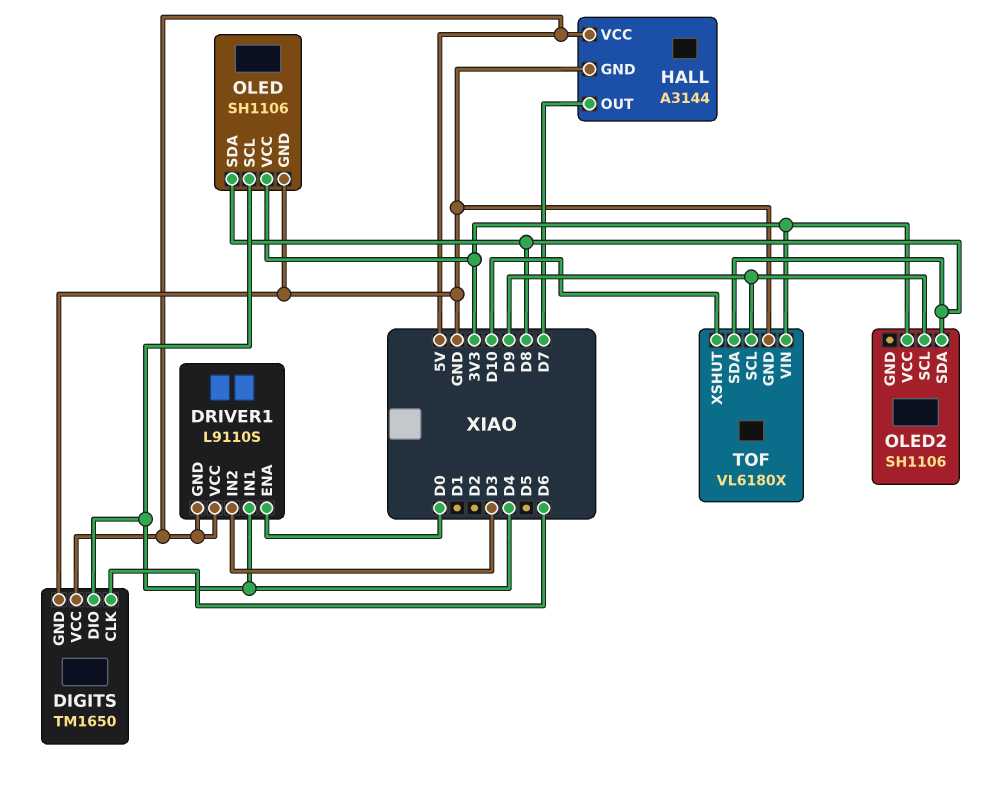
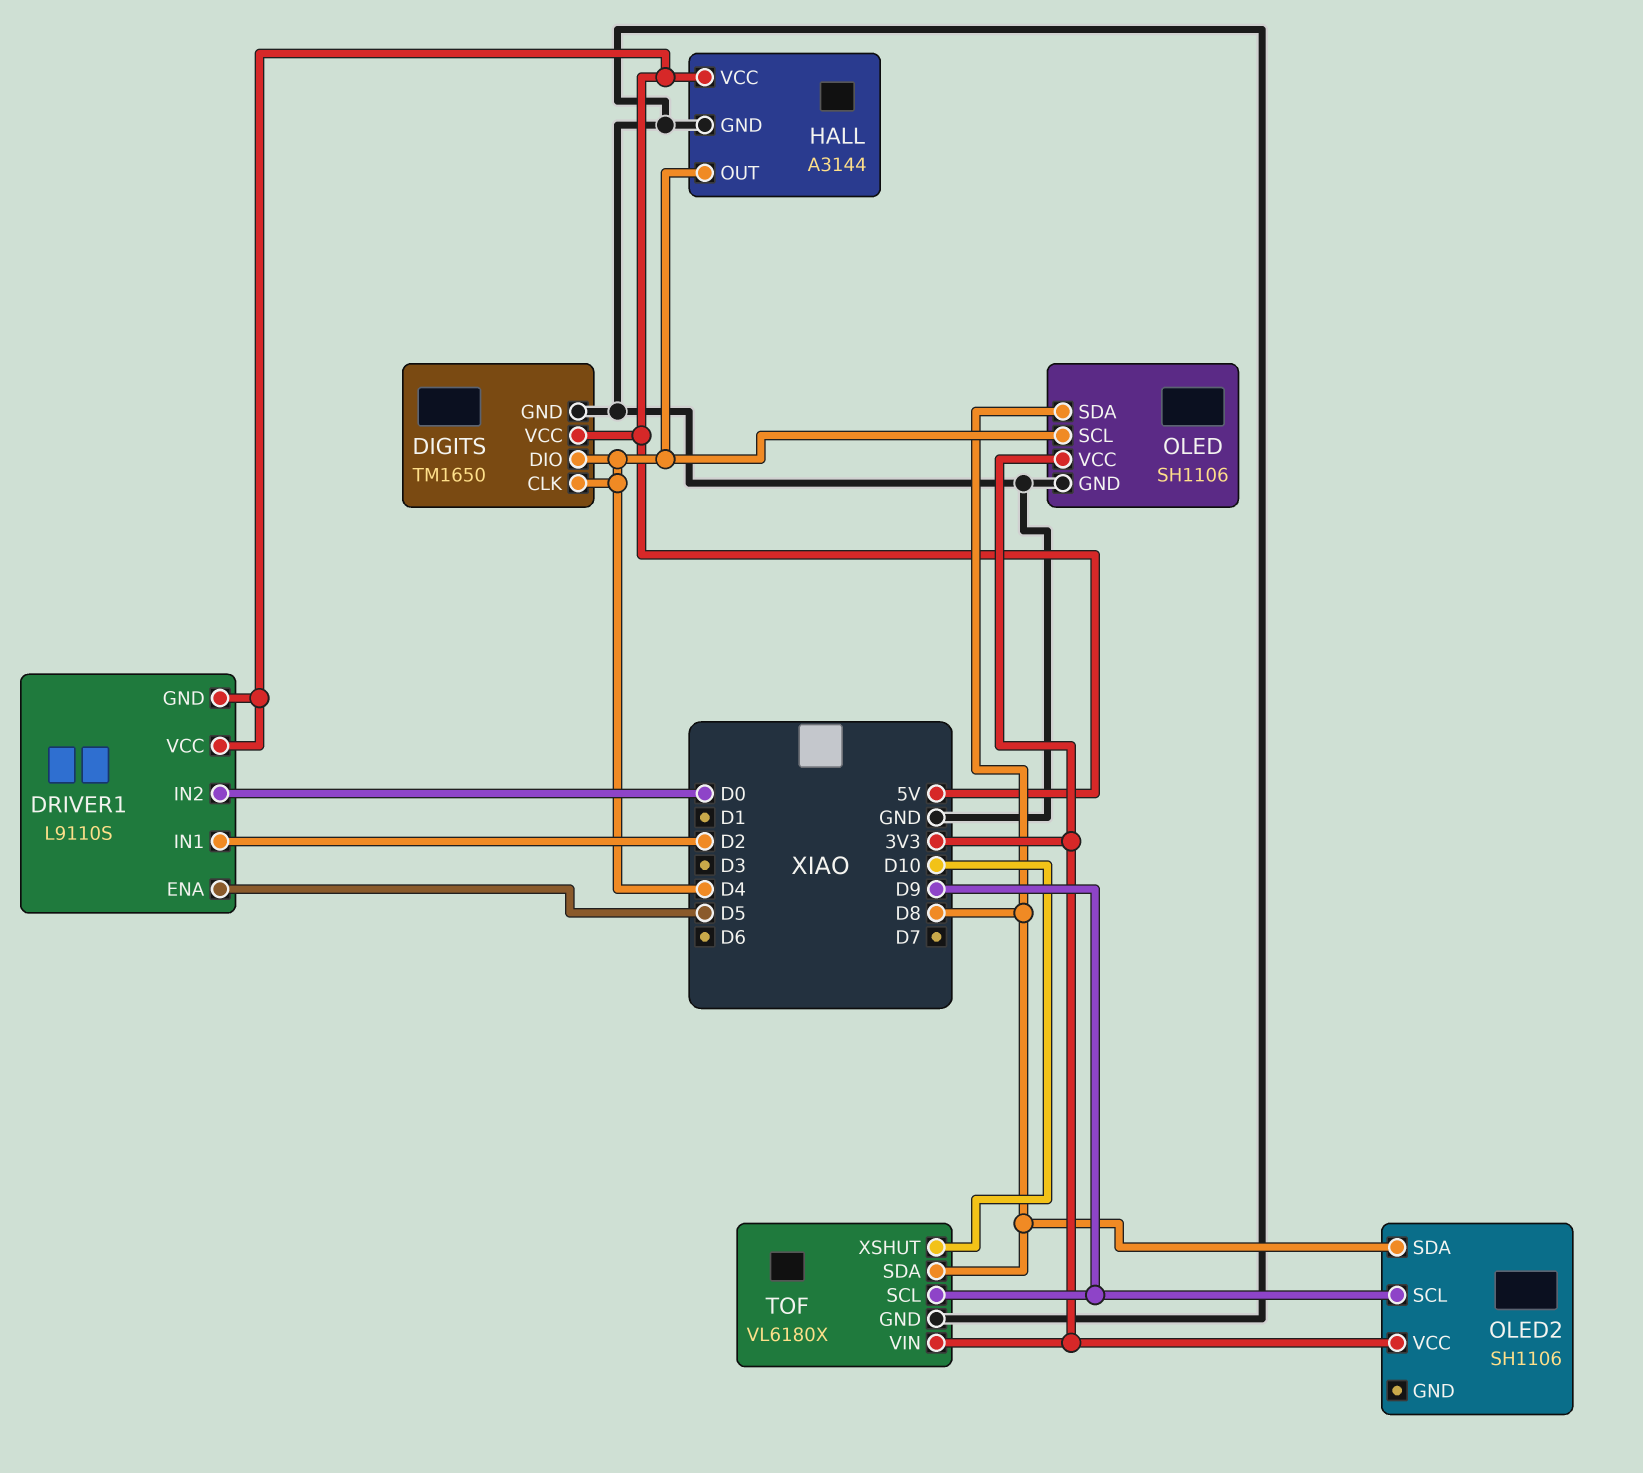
DIGITS pin CLK: D6 -> D4
DRIVER1 pin ENA: D0 -> D5
DRIVER1 pin IN1: D4 -> D2
DRIVER1 pin IN2: D3 -> D0
HALL pin OUT: D7 -> D4

